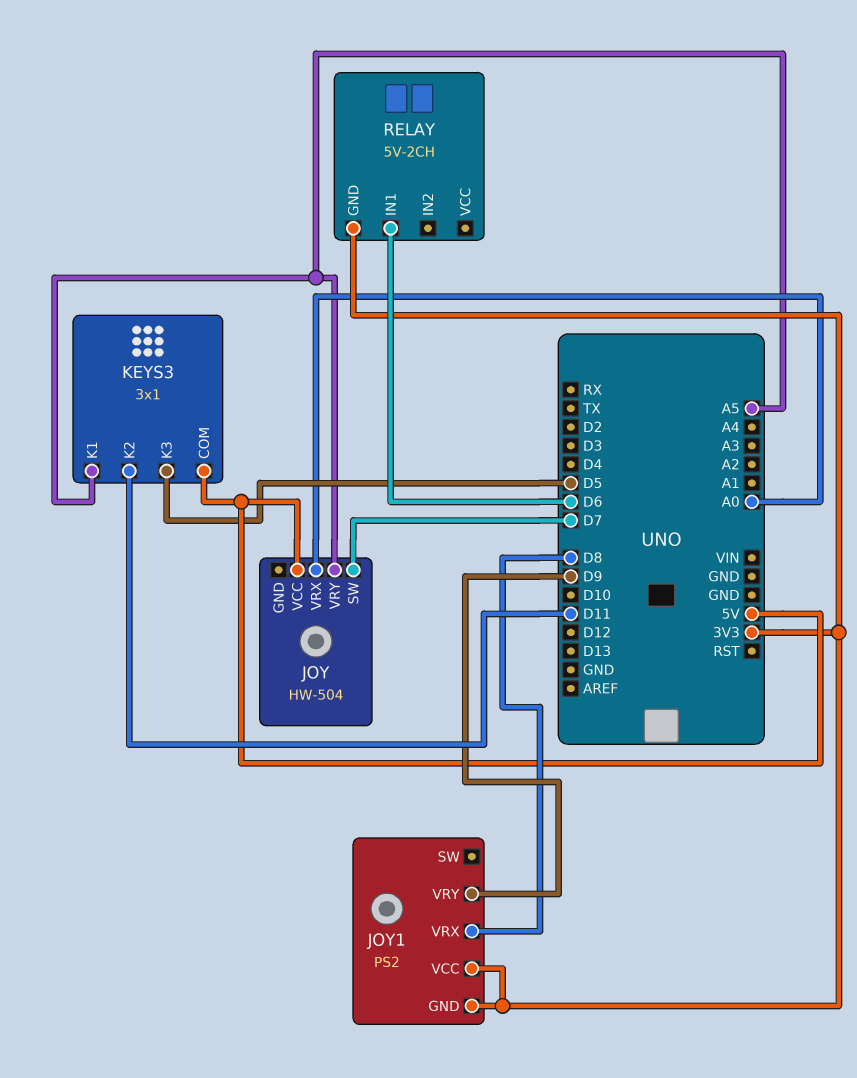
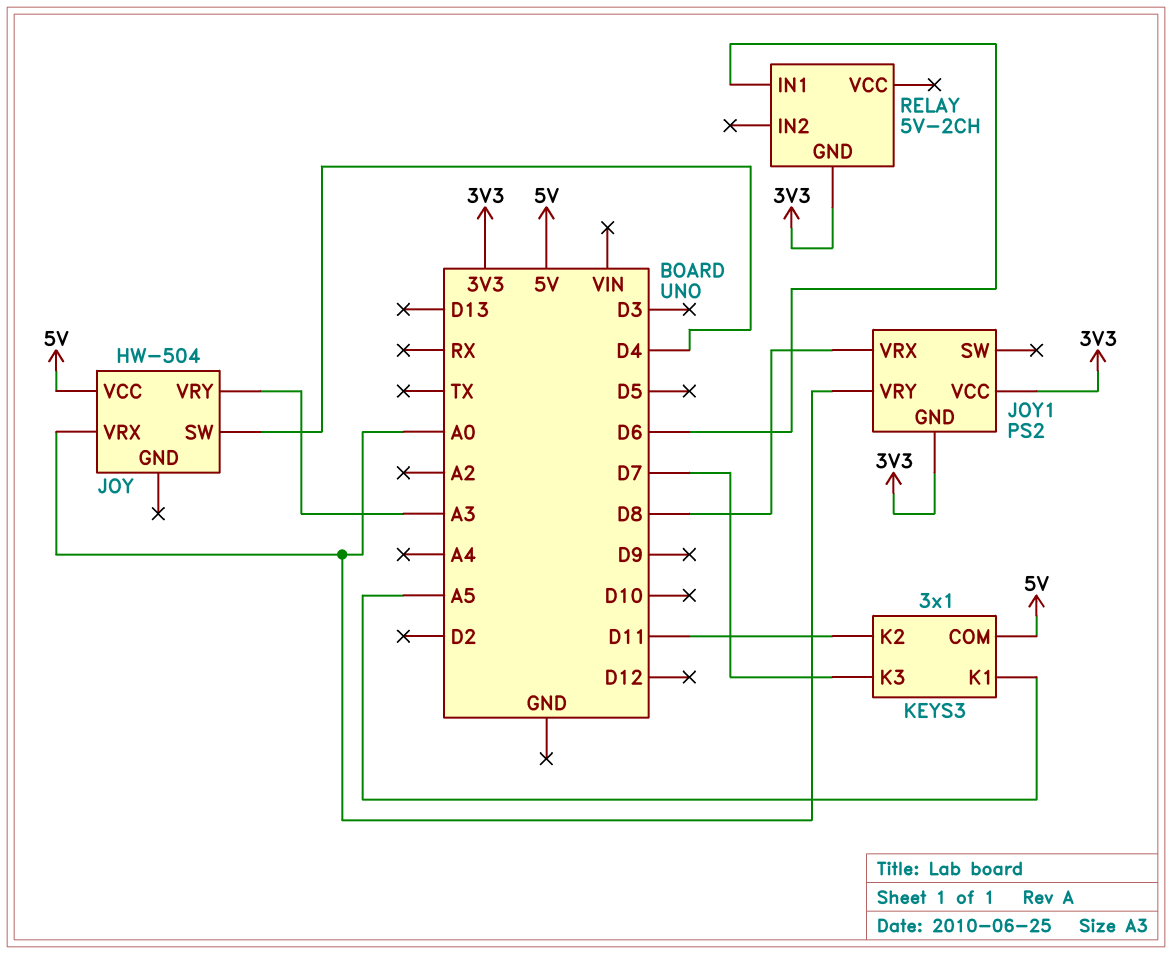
JOY pin SW: D7 -> D4
JOY pin VRY: A5 -> A3
JOY1 pin VRY: D9 -> A0
KEYS3 pin K3: D5 -> D7

